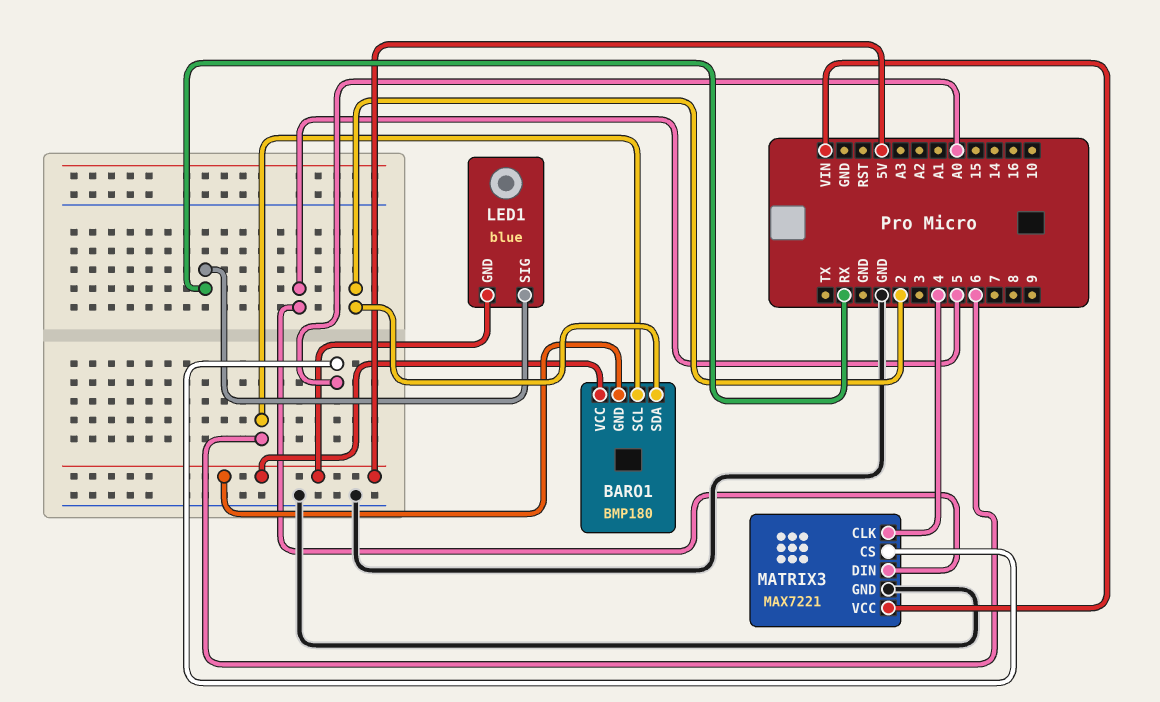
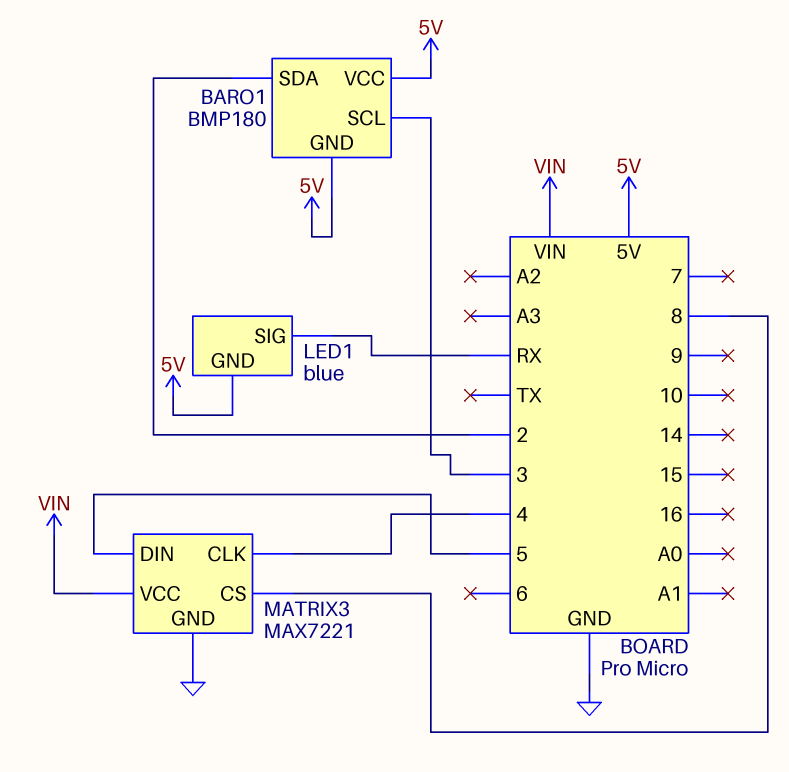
BARO1 pin SCL: 6 -> 3
MATRIX3 pin CS: A0 -> 8

